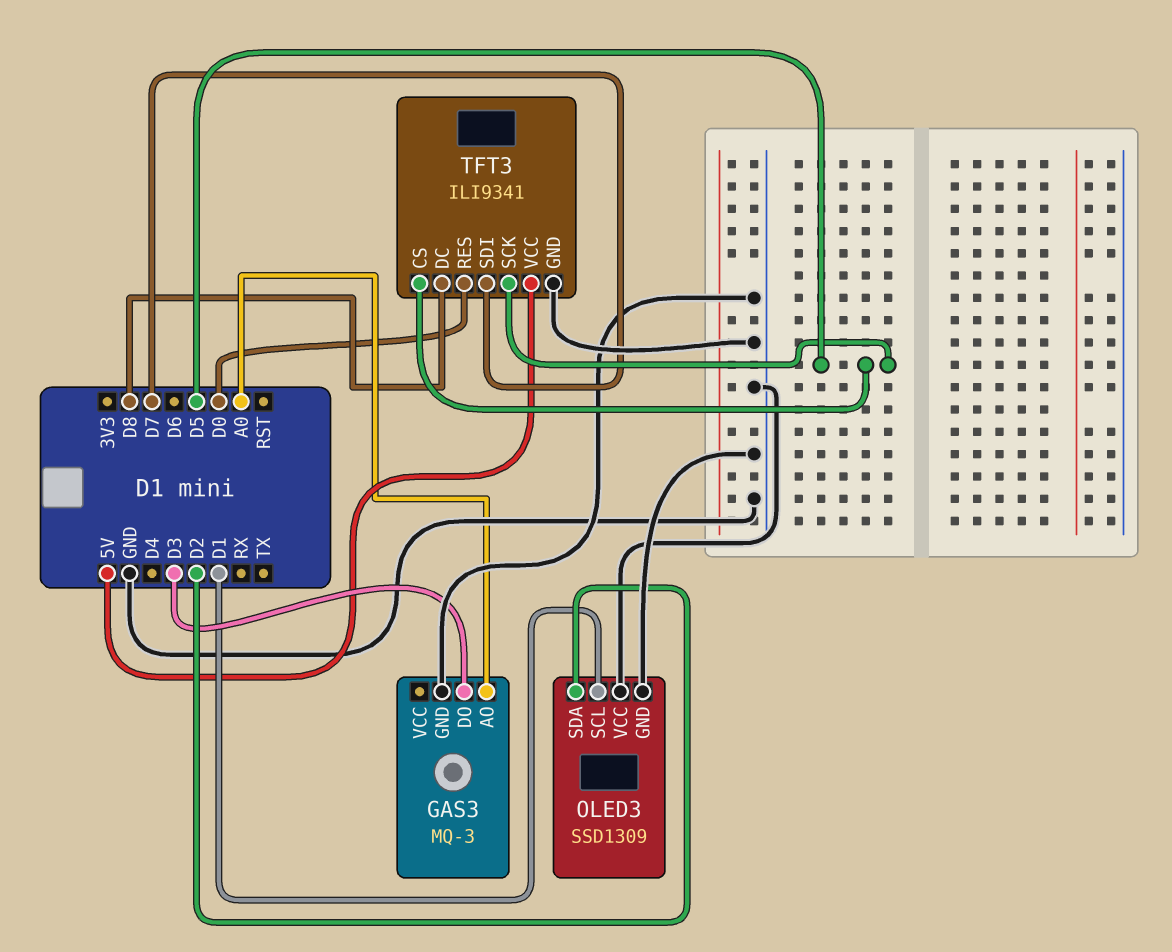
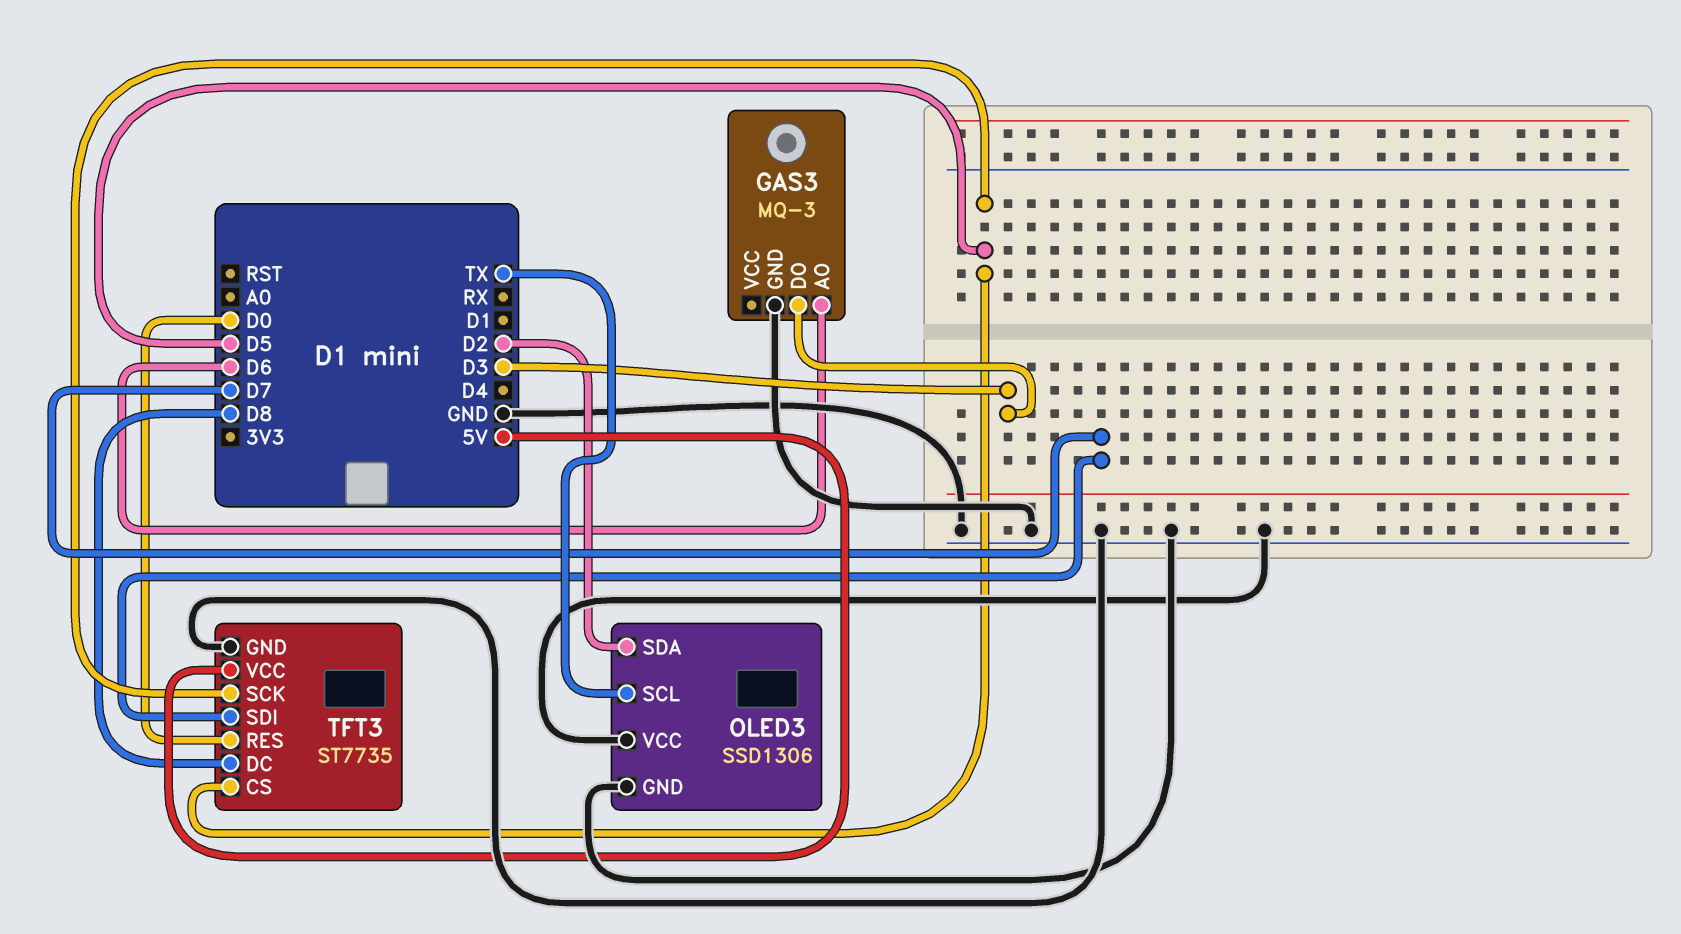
GAS3 pin AO: A0 -> D6
OLED3: SSD1309 -> SSD1306
OLED3 pin SCL: D1 -> TX
TFT3: ILI9341 -> ST7735

